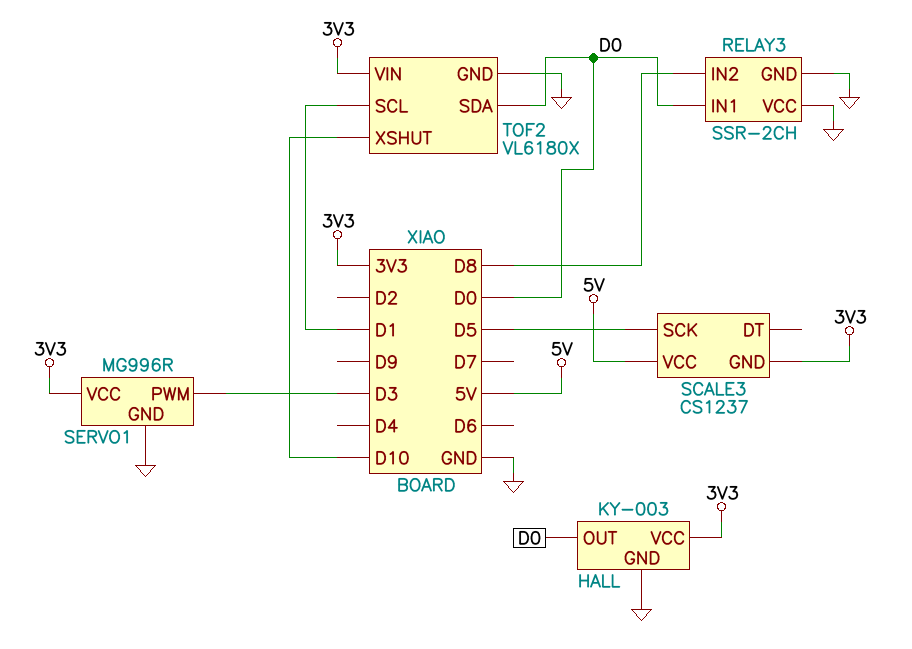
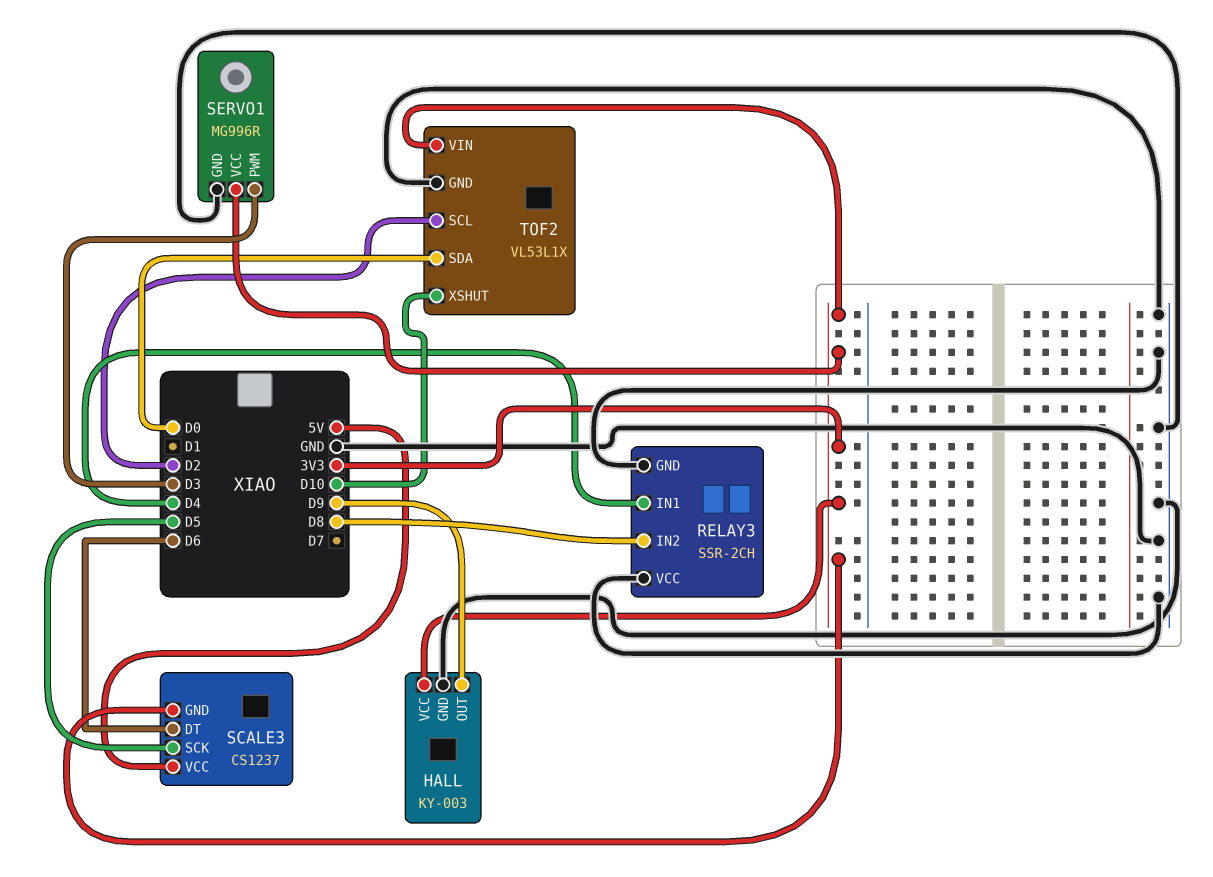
HALL pin OUT: D0 -> D9
RELAY3 pin IN1: D0 -> D4
SCALE3 pin DT: none -> D6
TOF2: VL6180X -> VL53L1X
TOF2 pin SCL: D1 -> D2

